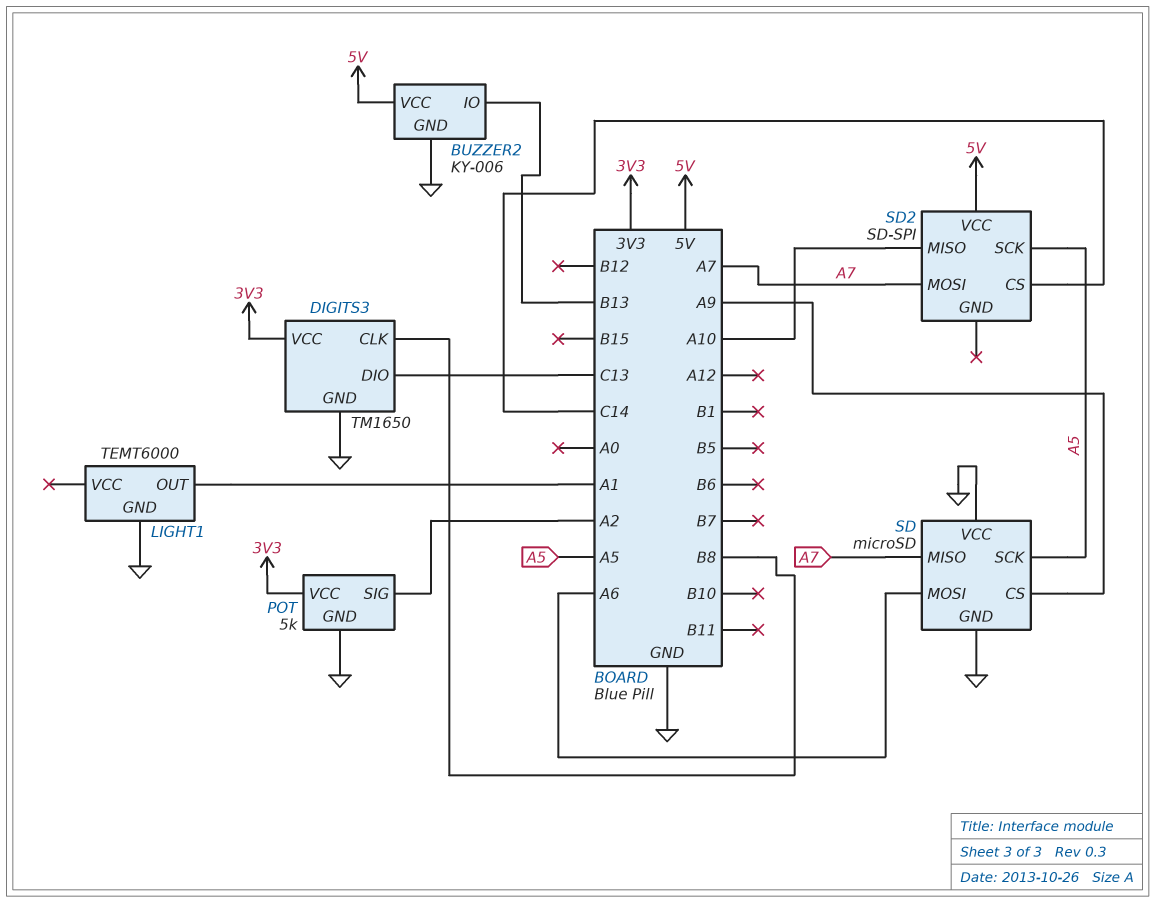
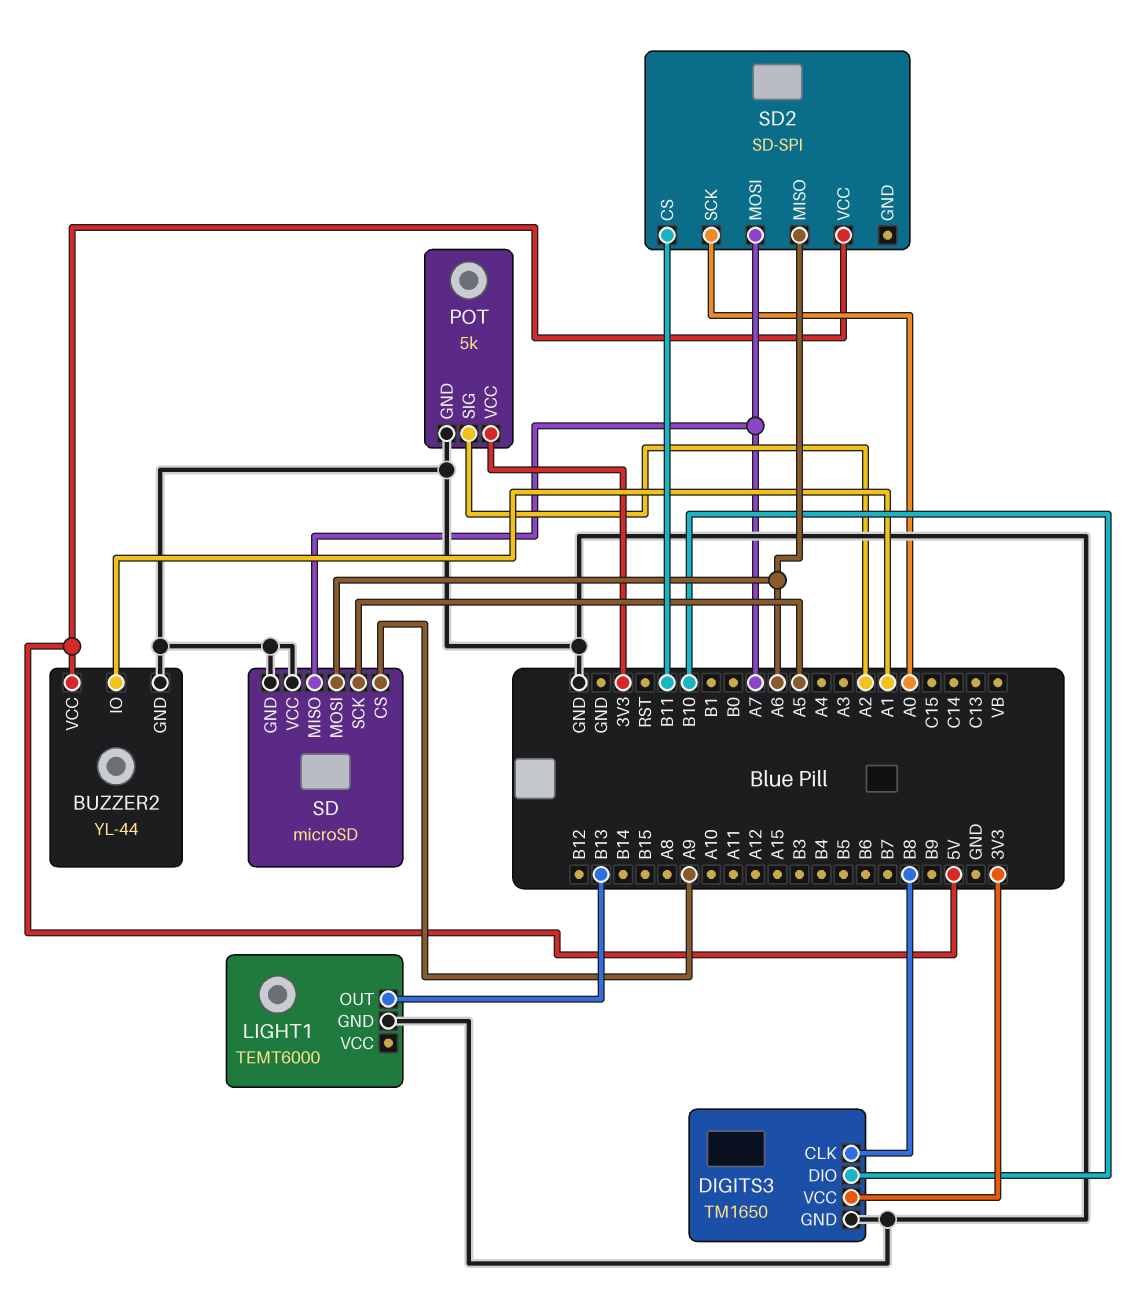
BUZZER2: KY-006 -> YL-44
BUZZER2 pin IO: B13 -> A1
DIGITS3 pin DIO: C13 -> B10
LIGHT1 pin OUT: A1 -> B13
SD2 pin CS: C14 -> B11
SD2 pin MISO: A10 -> A6
SD2 pin SCK: A5 -> A0

